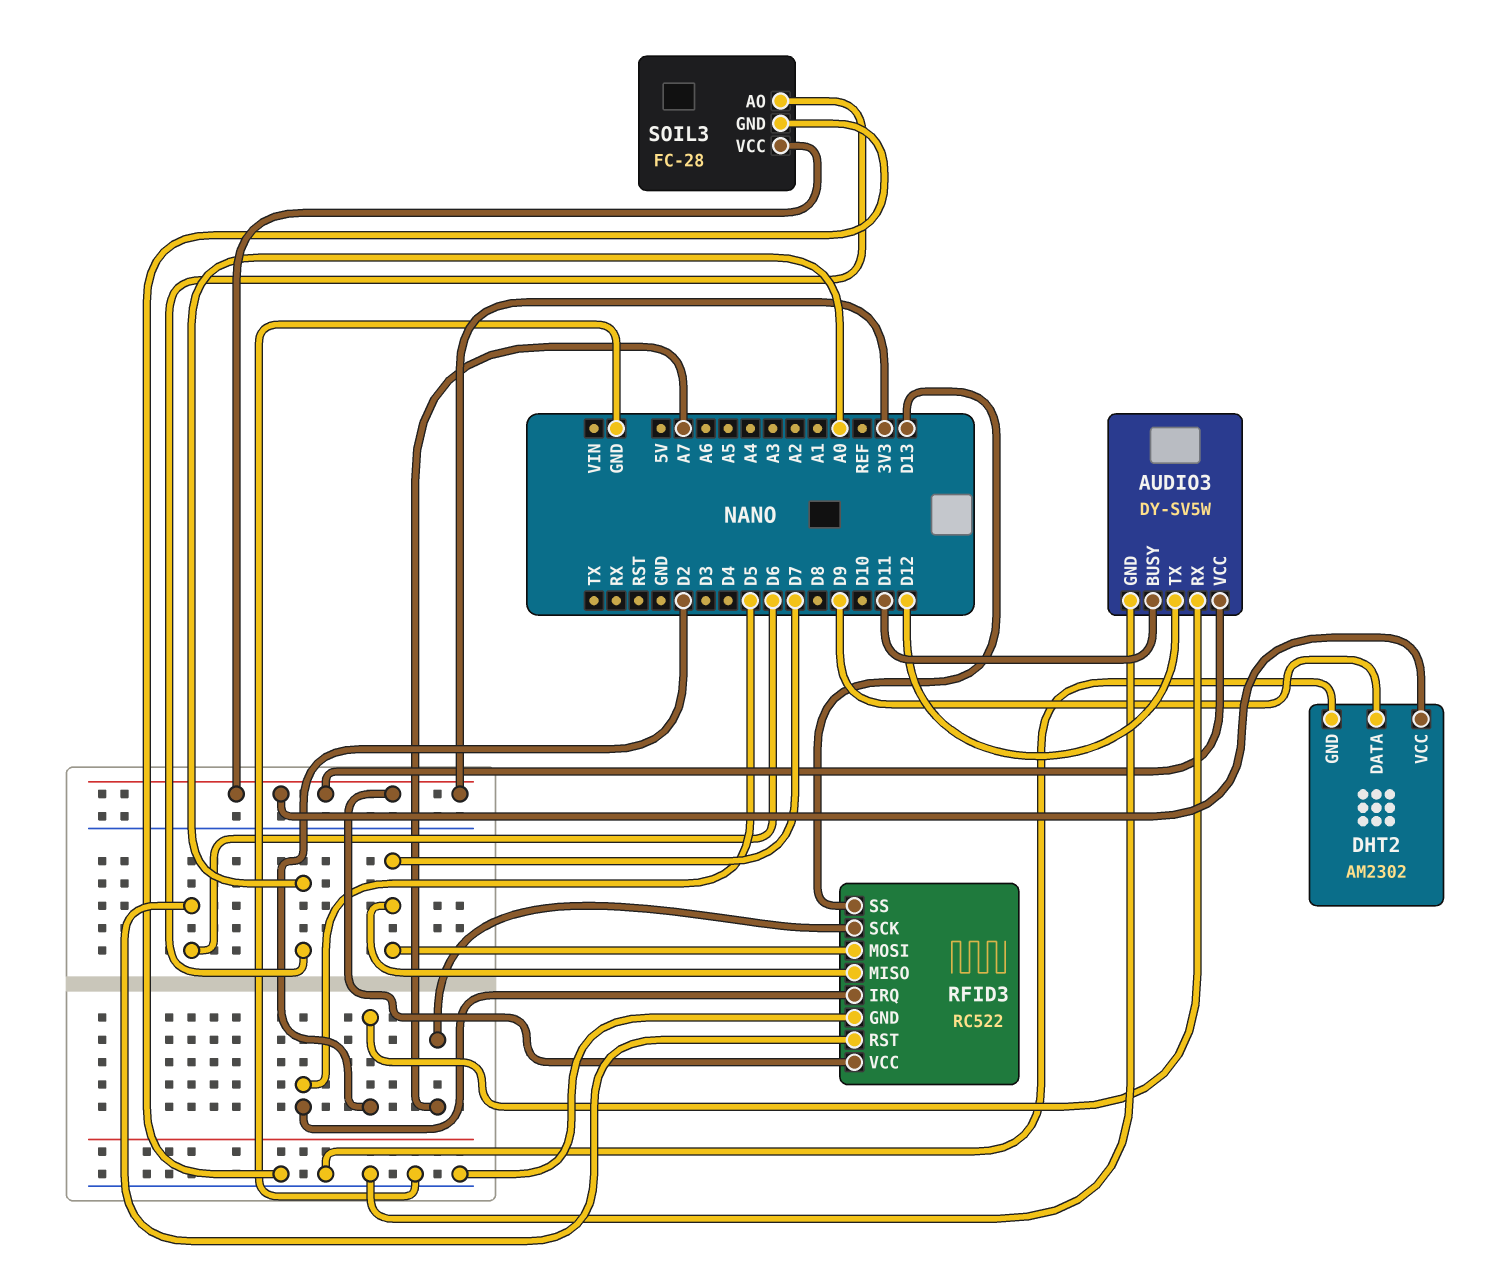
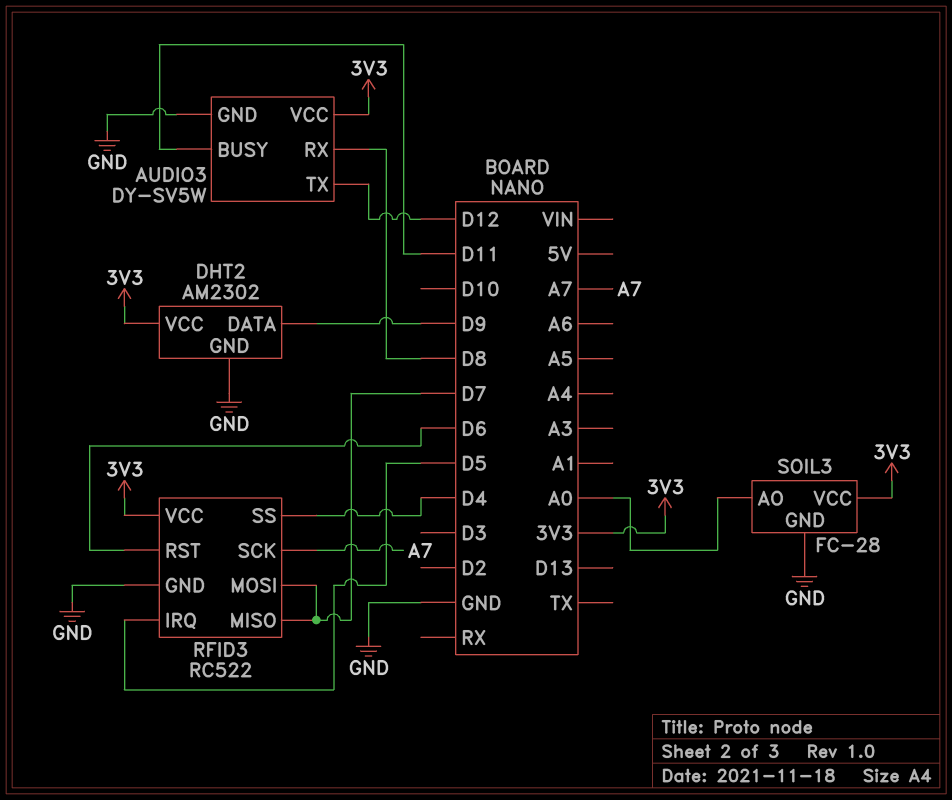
AUDIO3 pin RX: D2 -> D8
RFID3 pin SS: D13 -> D4

